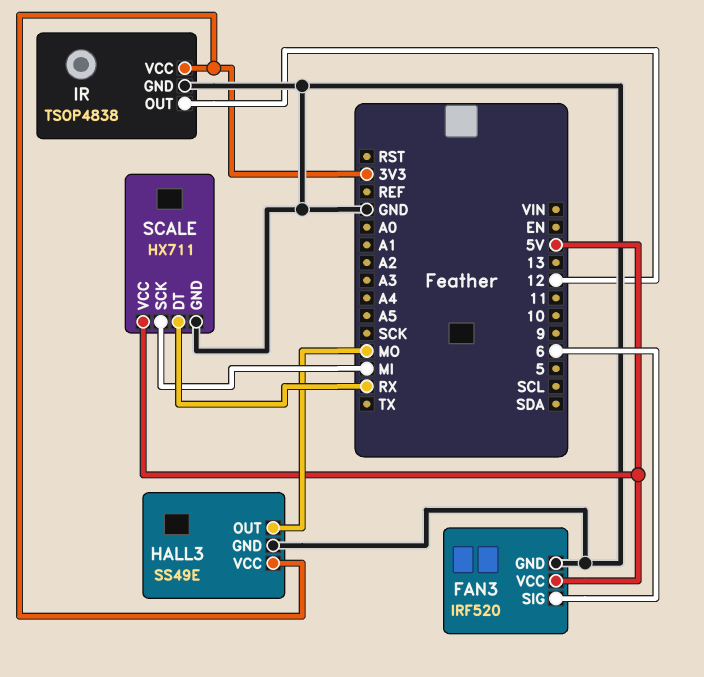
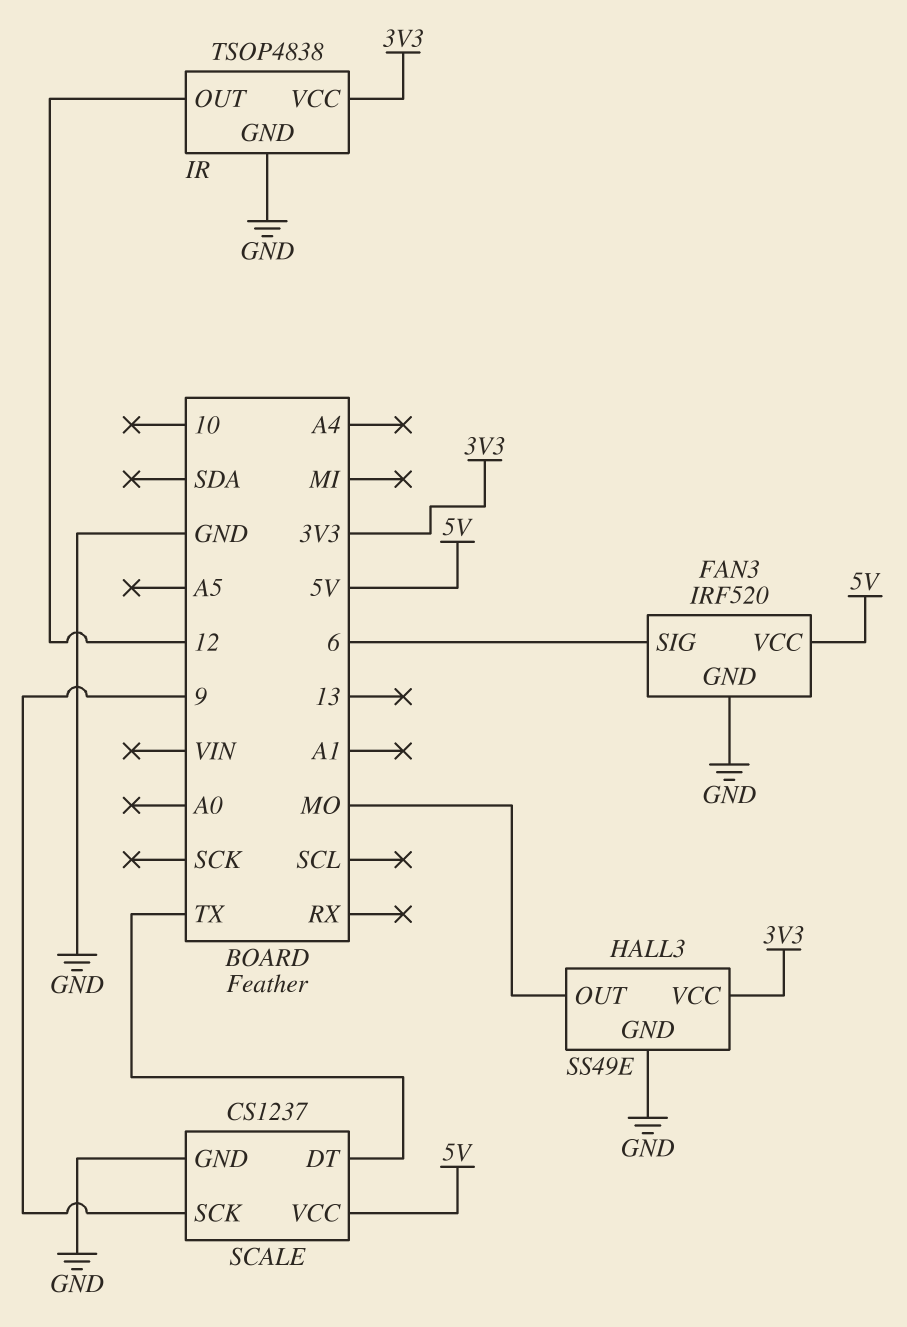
SCALE: HX711 -> CS1237
SCALE pin DT: RX -> TX
SCALE pin SCK: MI -> 9

